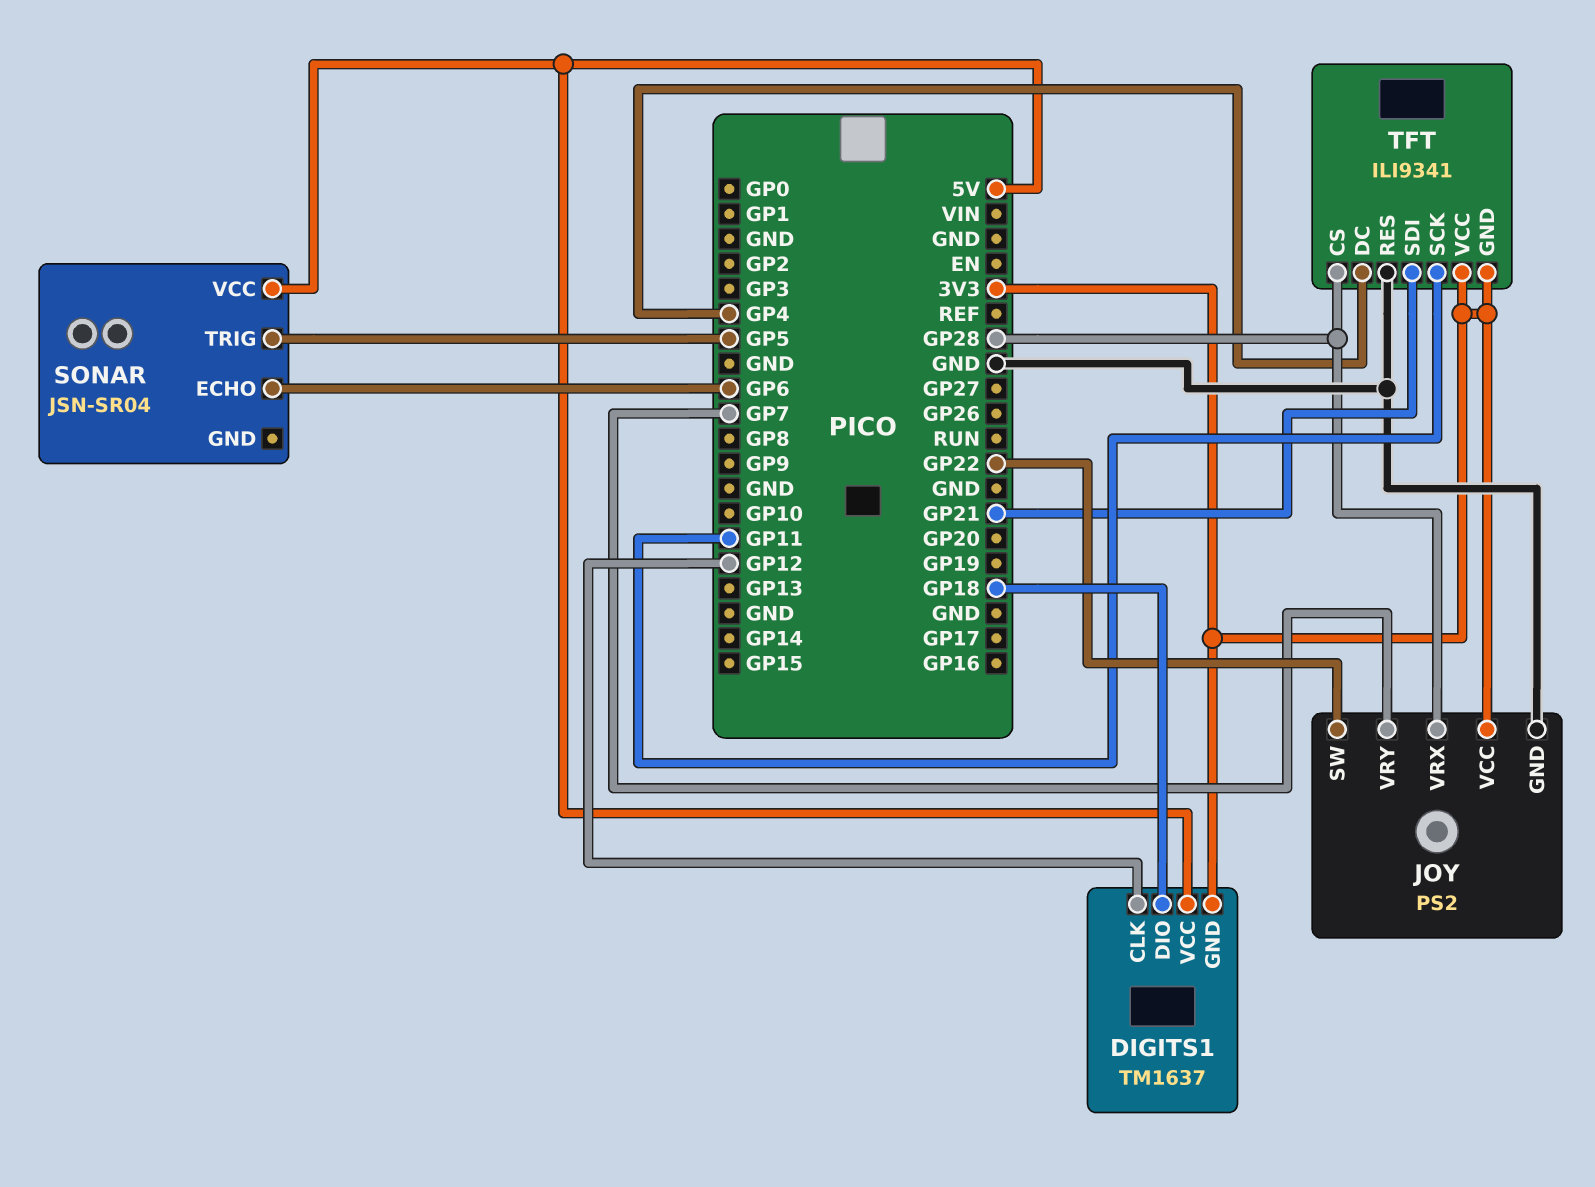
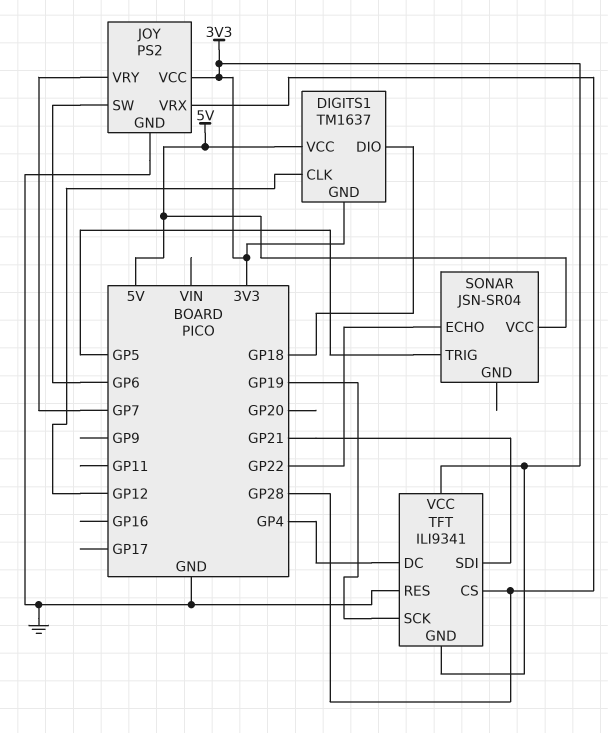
JOY pin SW: GP22 -> GP6
SONAR pin ECHO: GP6 -> GP22
TFT pin SCK: GP11 -> GP19

